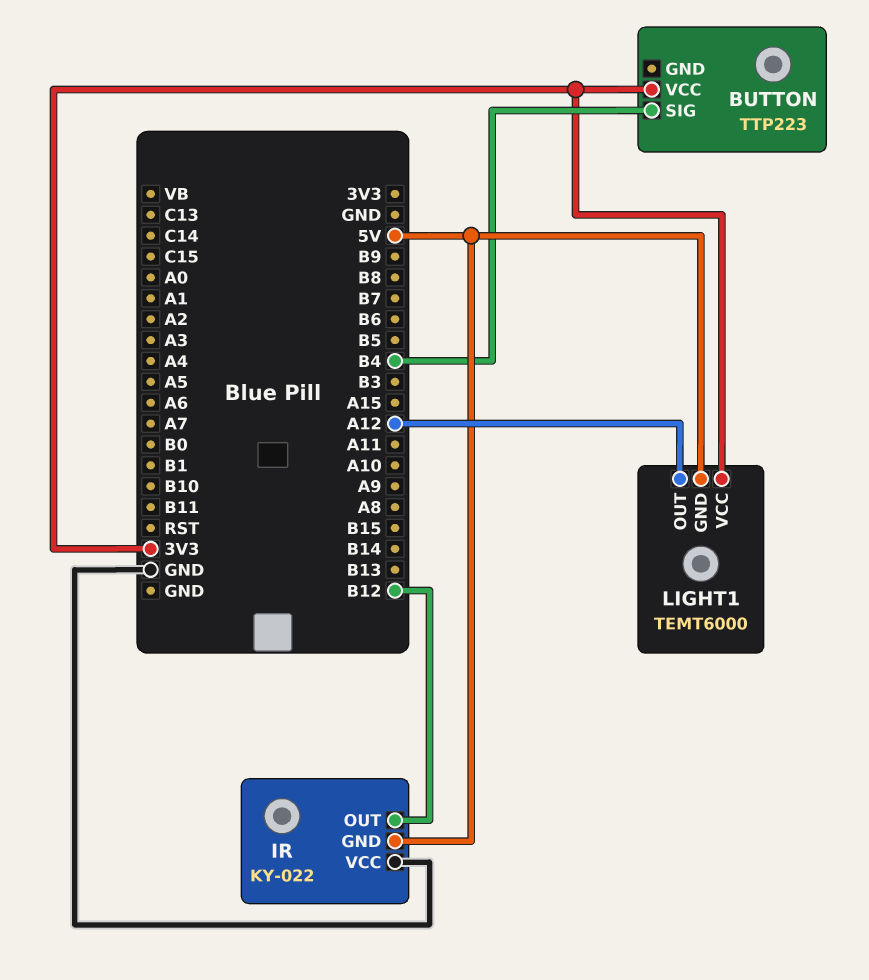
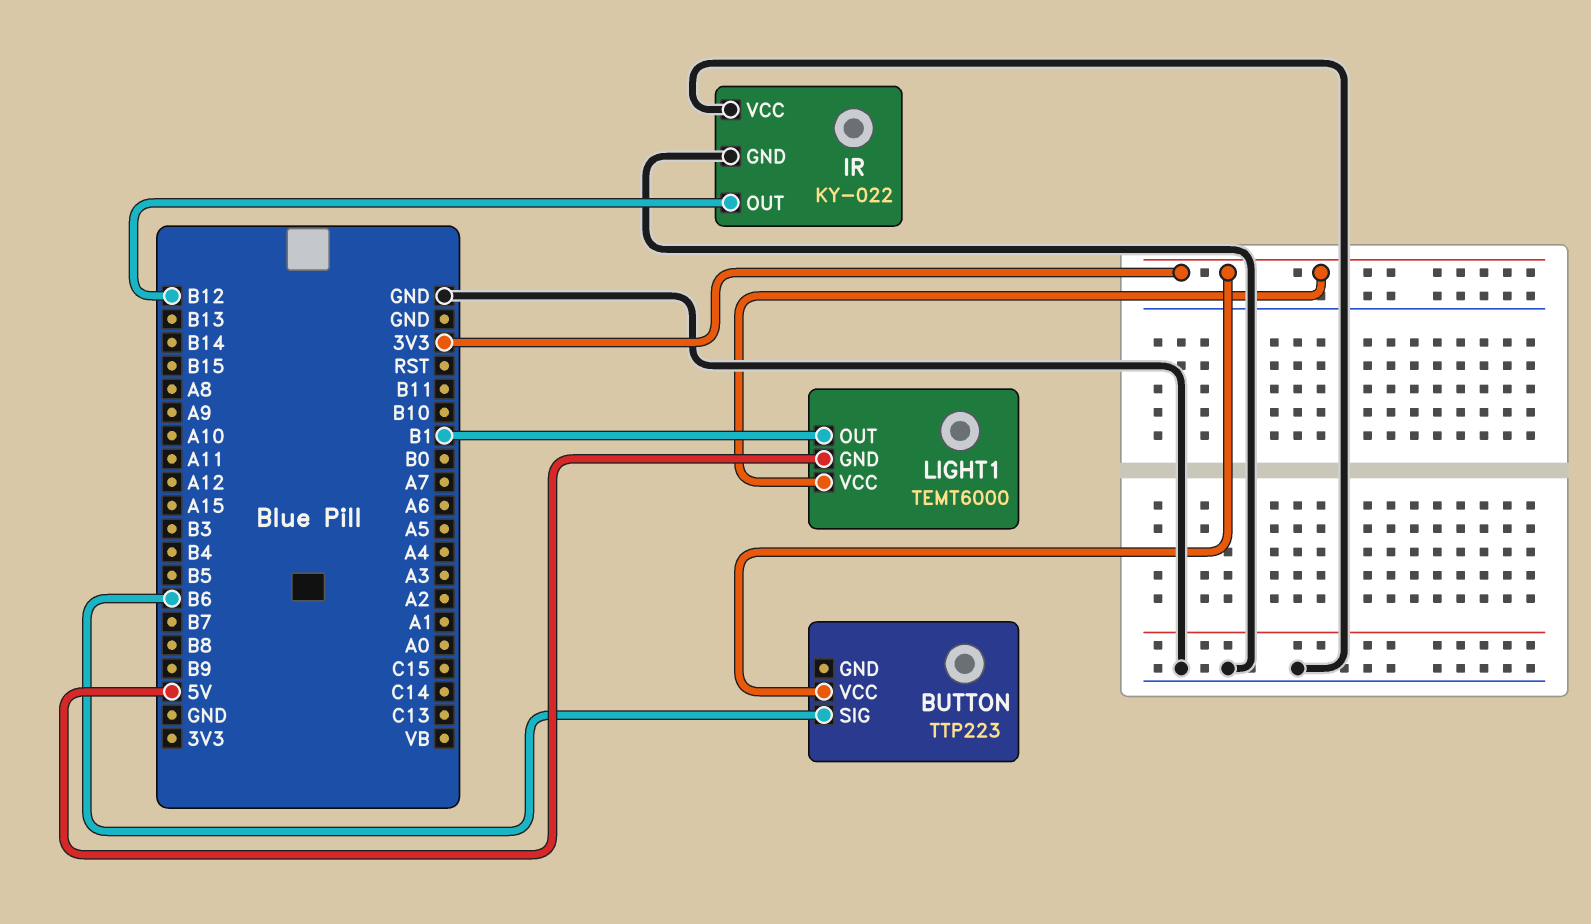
BUTTON pin SIG: B4 -> B6
IR pin GND: 5V -> GND
LIGHT1 pin OUT: A12 -> B1

